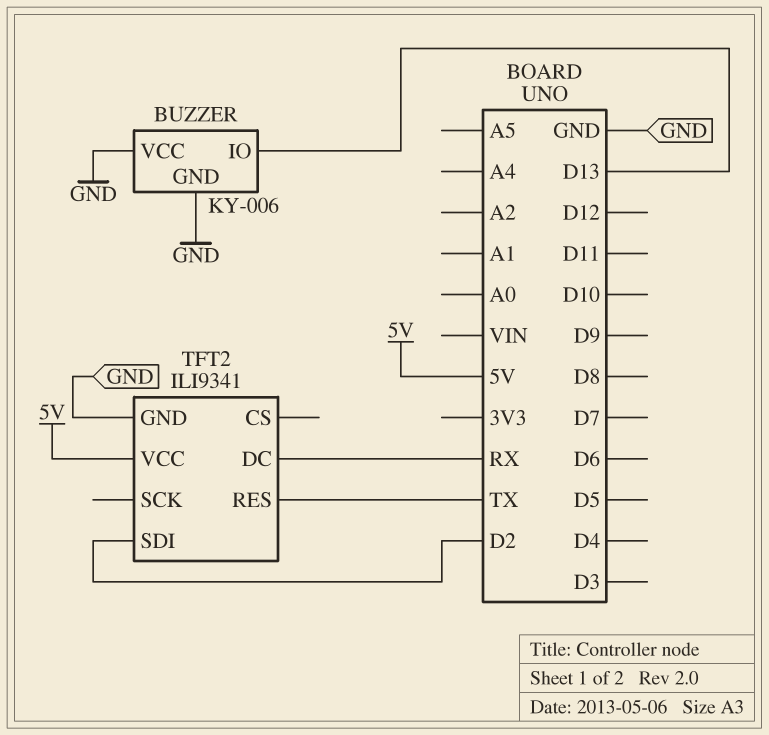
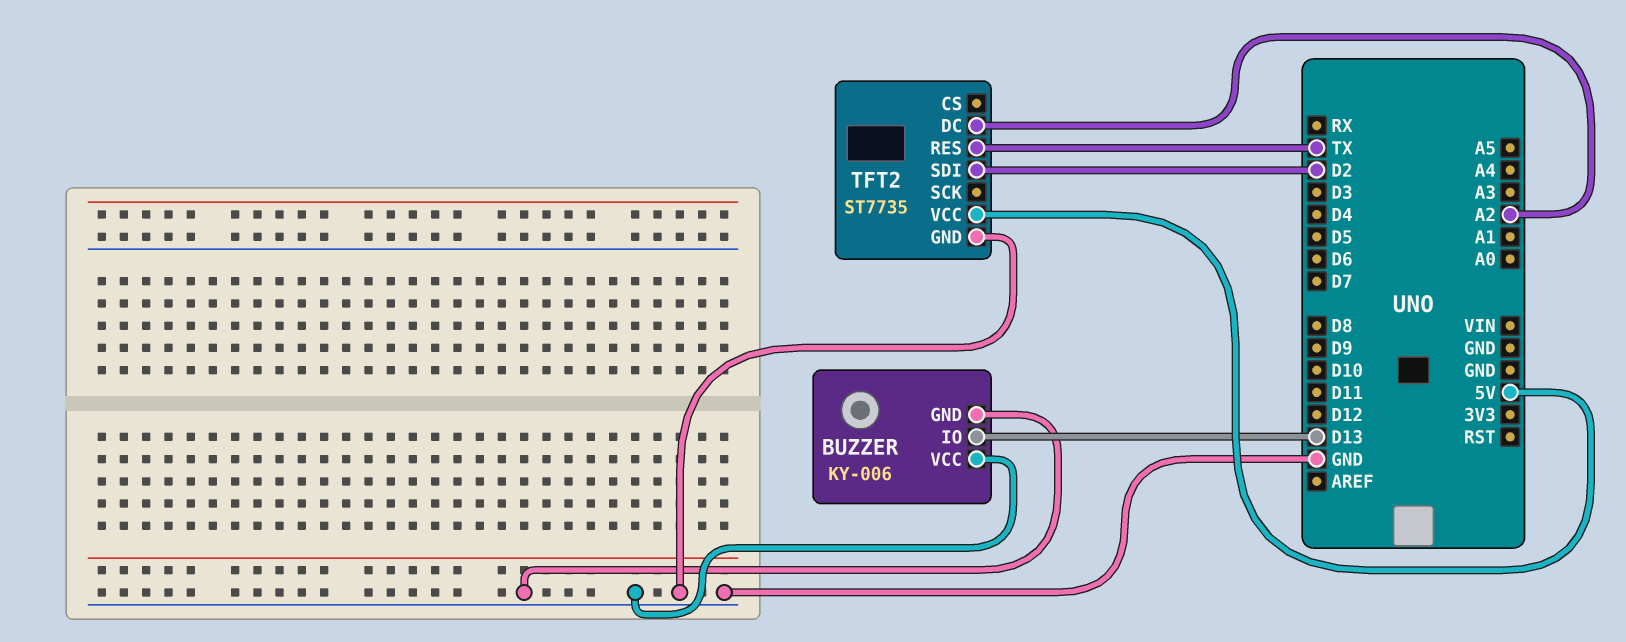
TFT2: ILI9341 -> ST7735
TFT2 pin DC: RX -> A2

